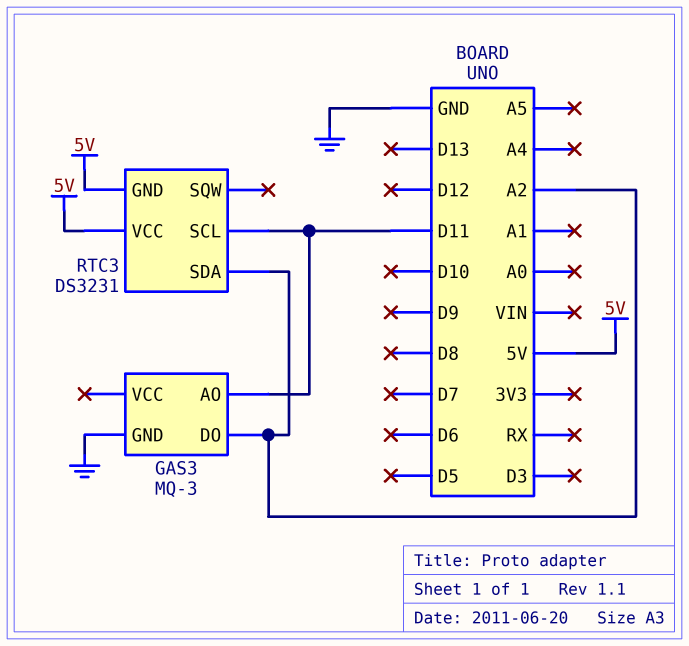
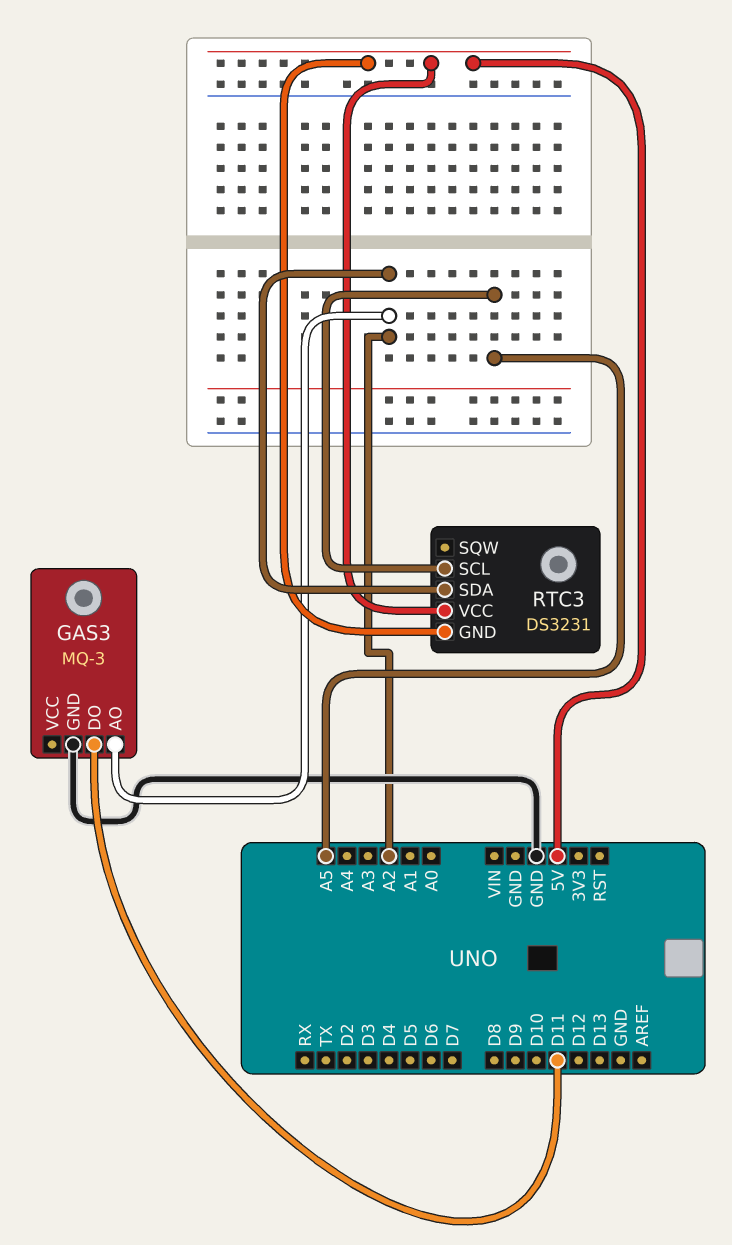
GAS3 pin AO: D11 -> A2
GAS3 pin DO: A2 -> D11
RTC3 pin SCL: D11 -> A5

